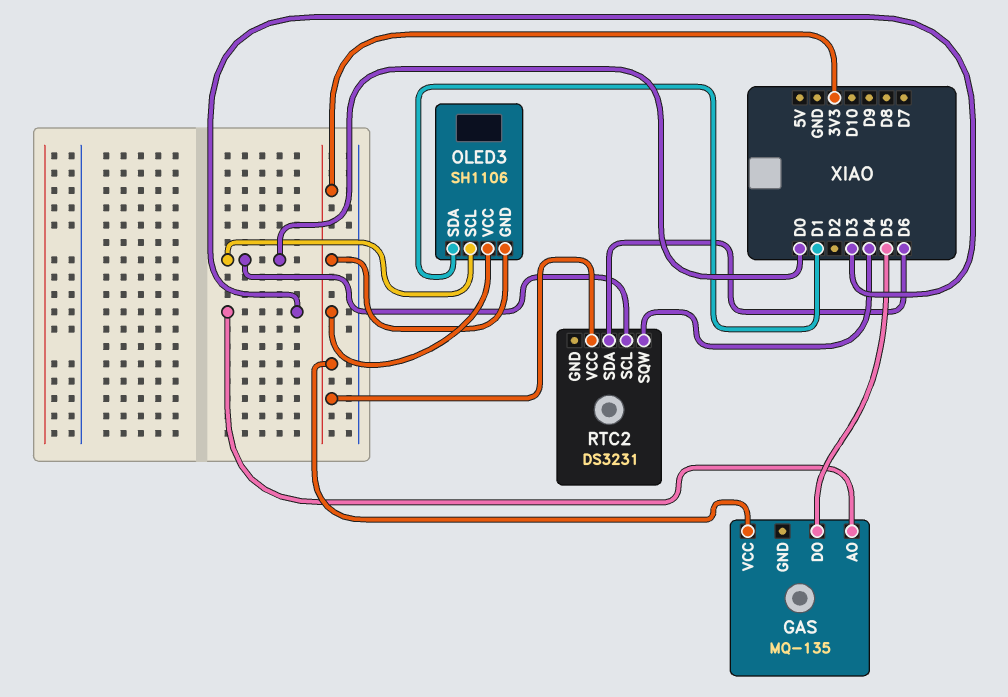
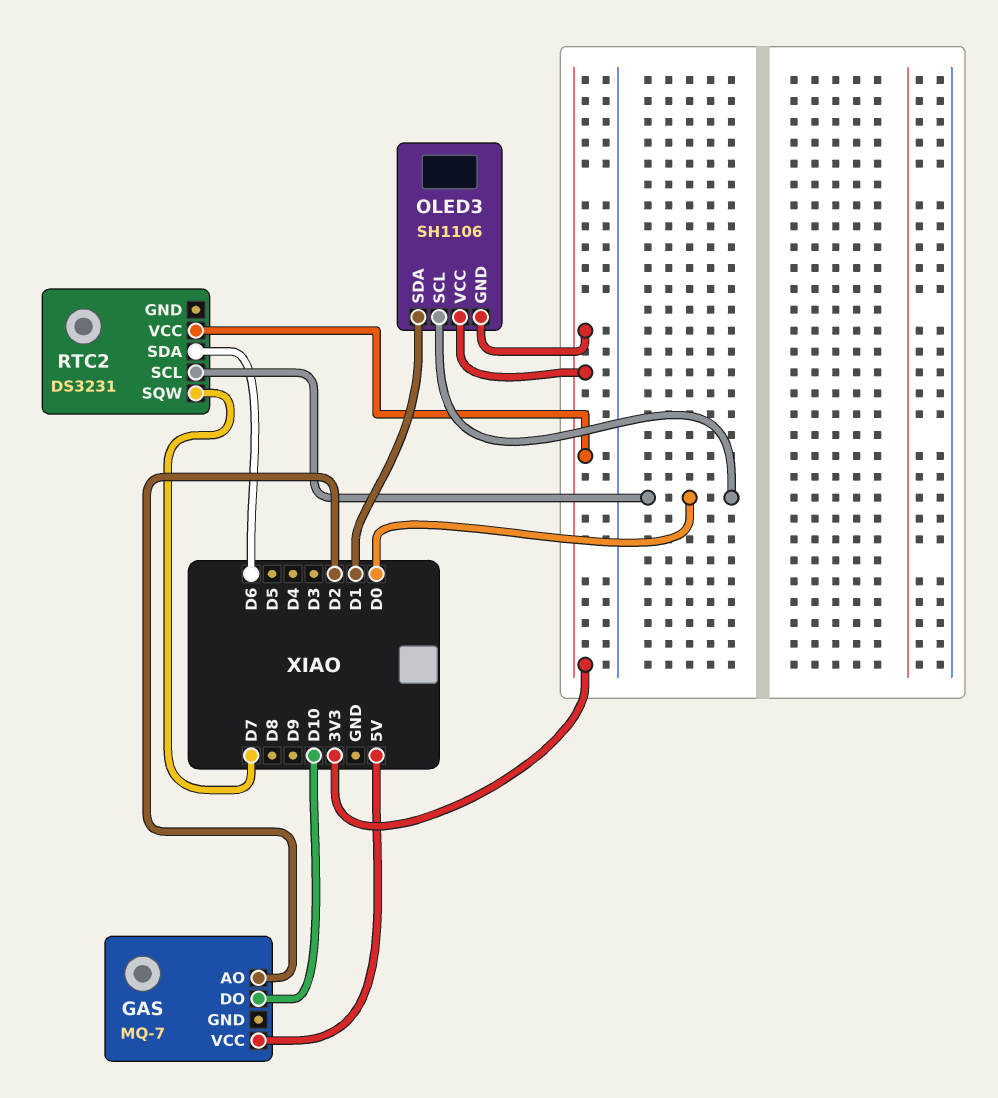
GAS: MQ-135 -> MQ-7
GAS pin AO: D3 -> D2
GAS pin DO: D5 -> D10
GAS pin VCC: 3V3 -> 5V
RTC2 pin SQW: D4 -> D7

